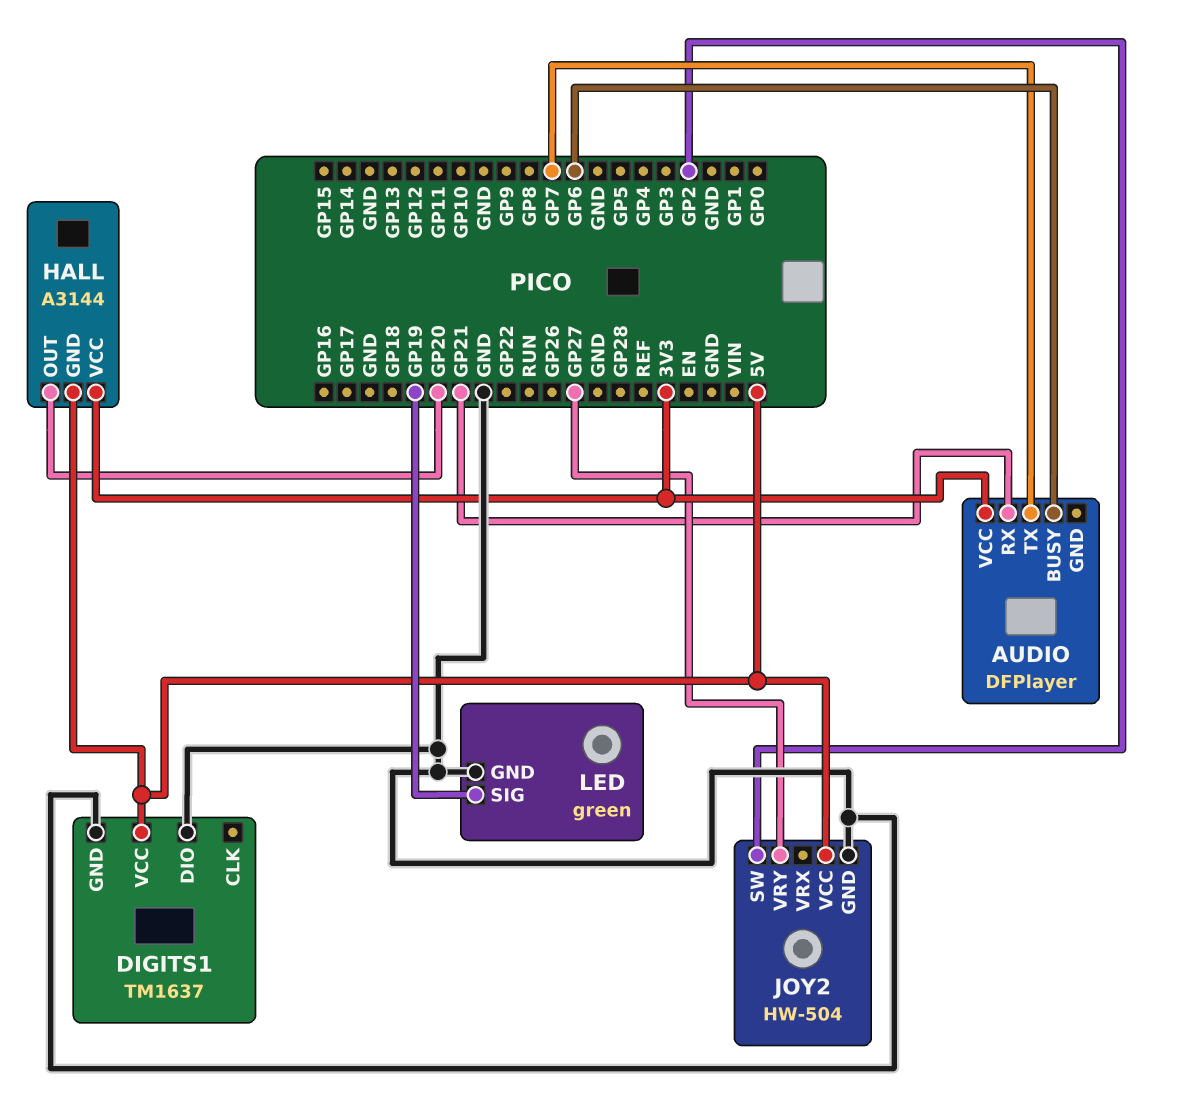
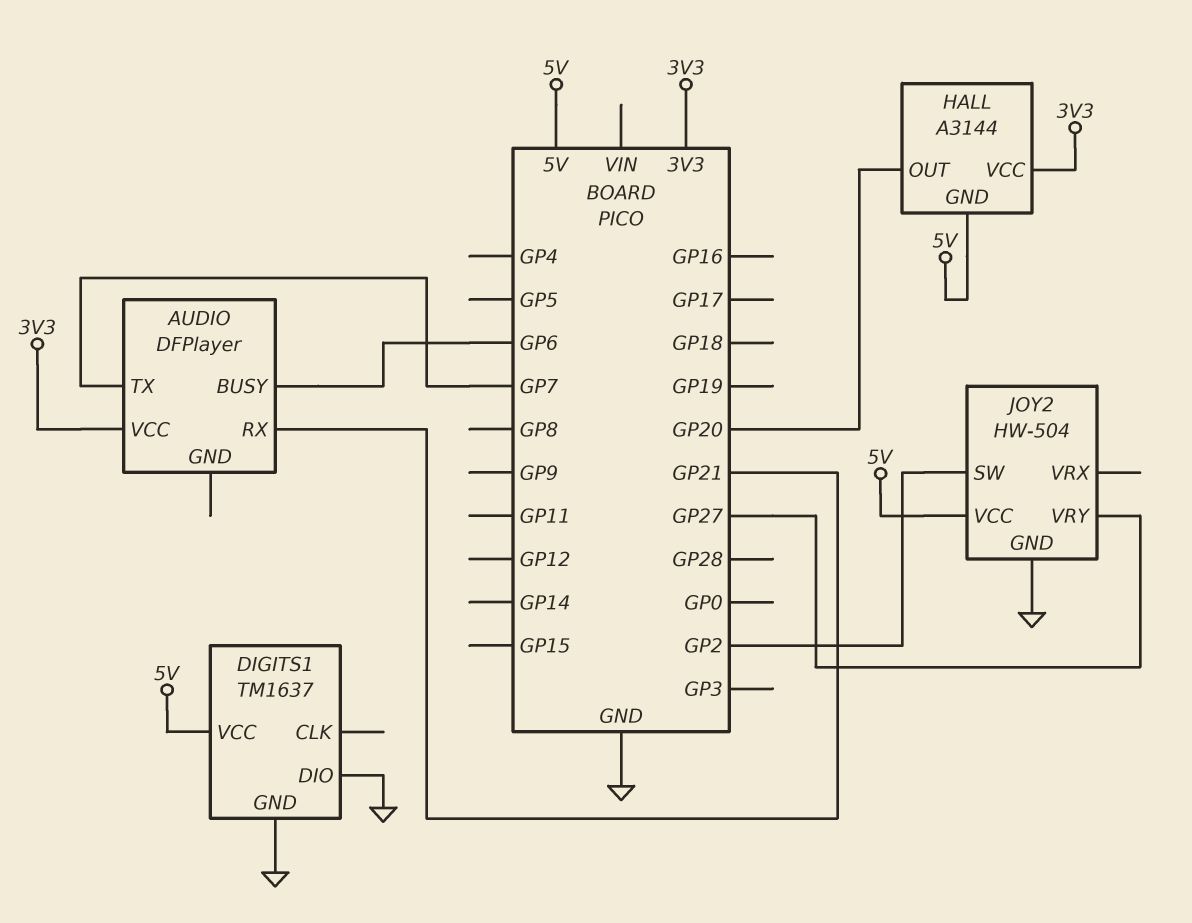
LED: green -> none
LED pin GND: GND -> none
LED pin SIG: GP19 -> none

